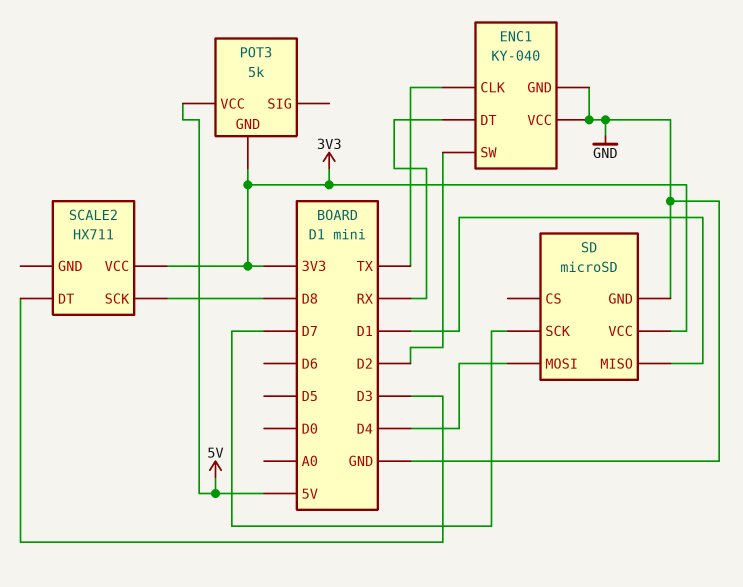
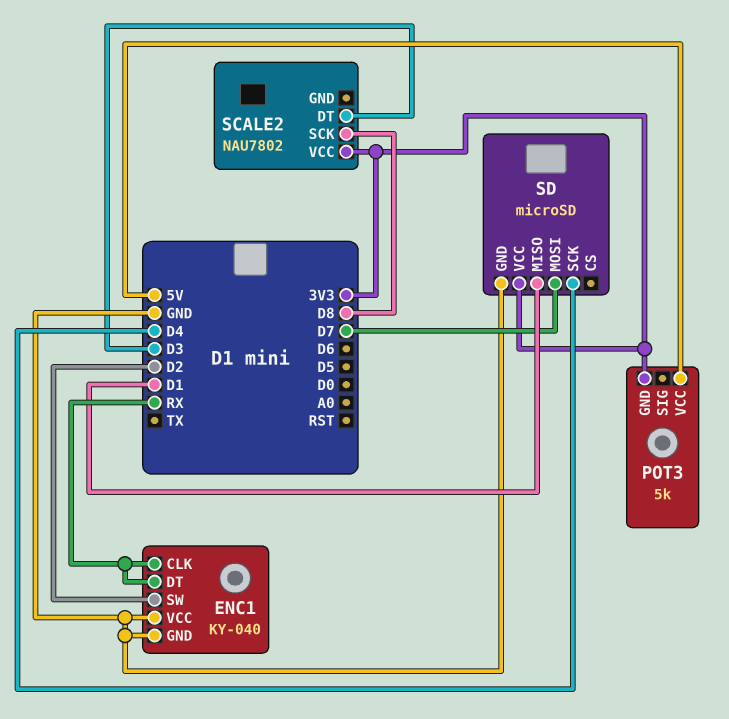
ENC1 pin CLK: TX -> RX
SCALE2: HX711 -> NAU7802
SD pin MOSI: D4 -> D7
SD pin SCK: D7 -> D4

